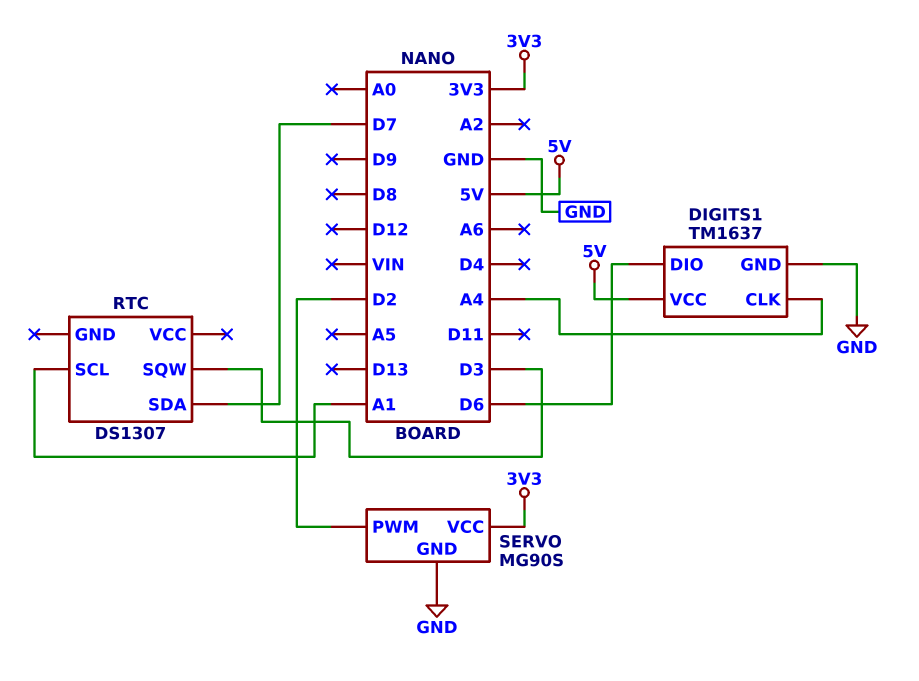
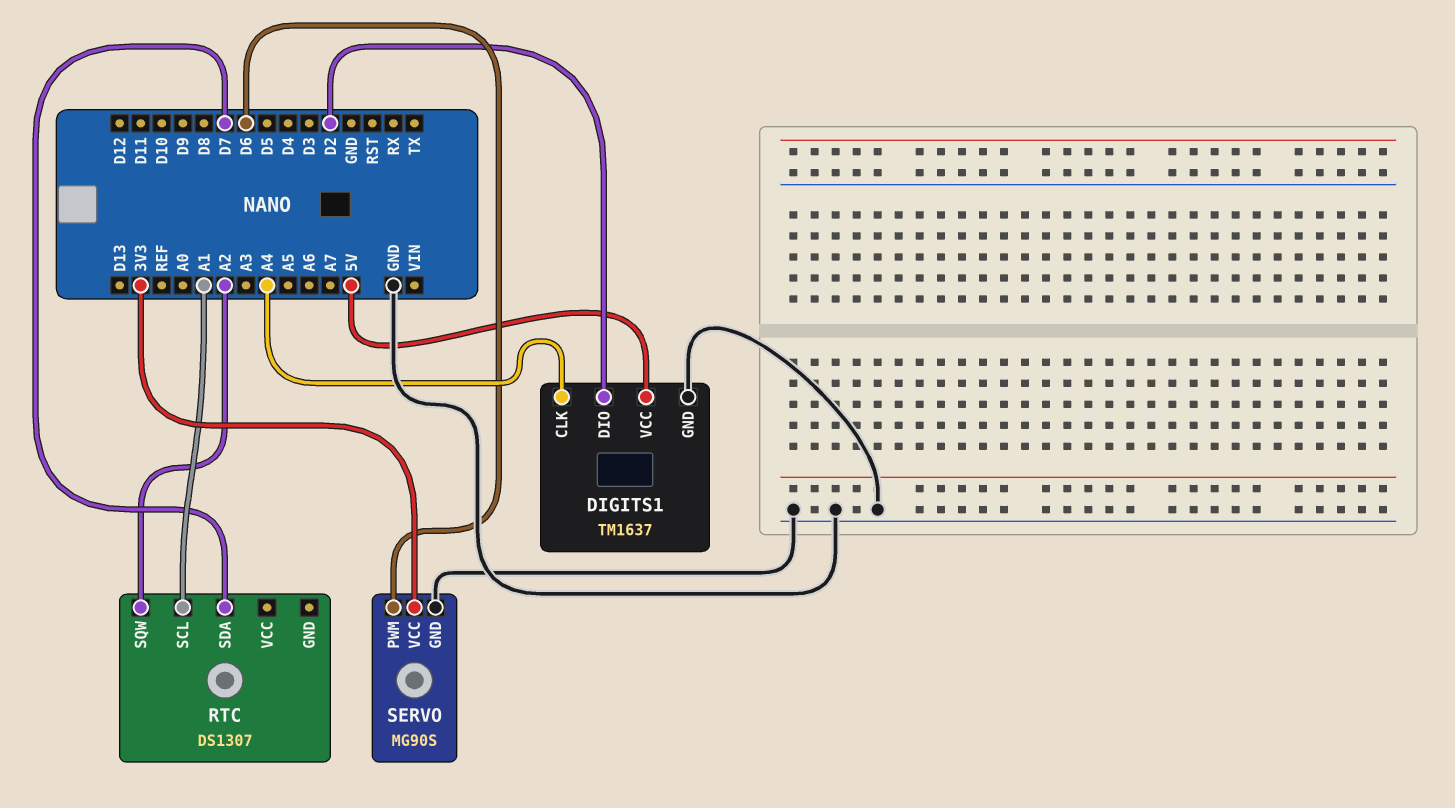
DIGITS1 pin DIO: D6 -> D2
RTC pin SQW: D3 -> A2
SERVO pin PWM: D2 -> D6

